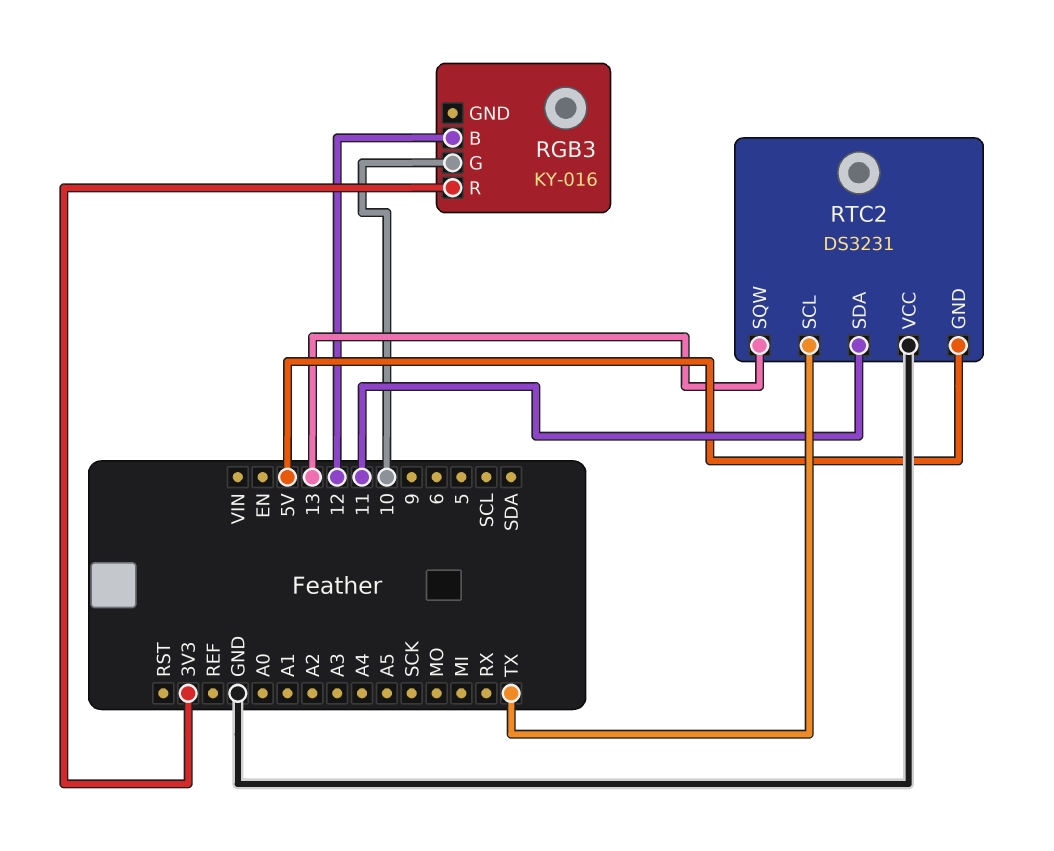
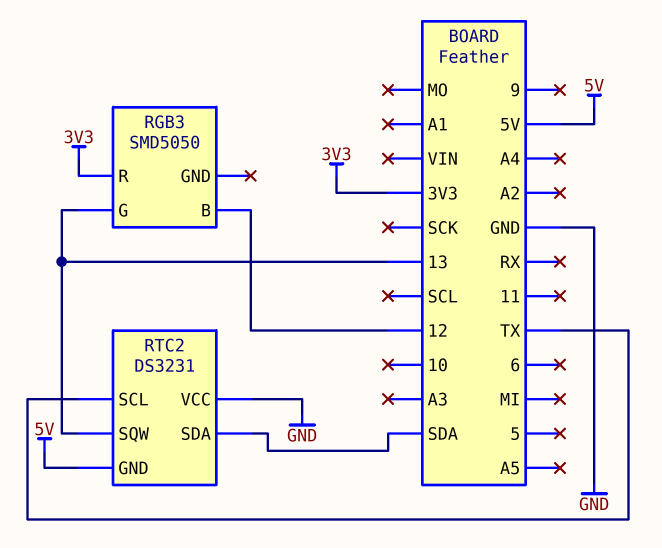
RGB3: KY-016 -> SMD5050
RGB3 pin G: 10 -> 13
RTC2 pin SDA: 11 -> SDA

